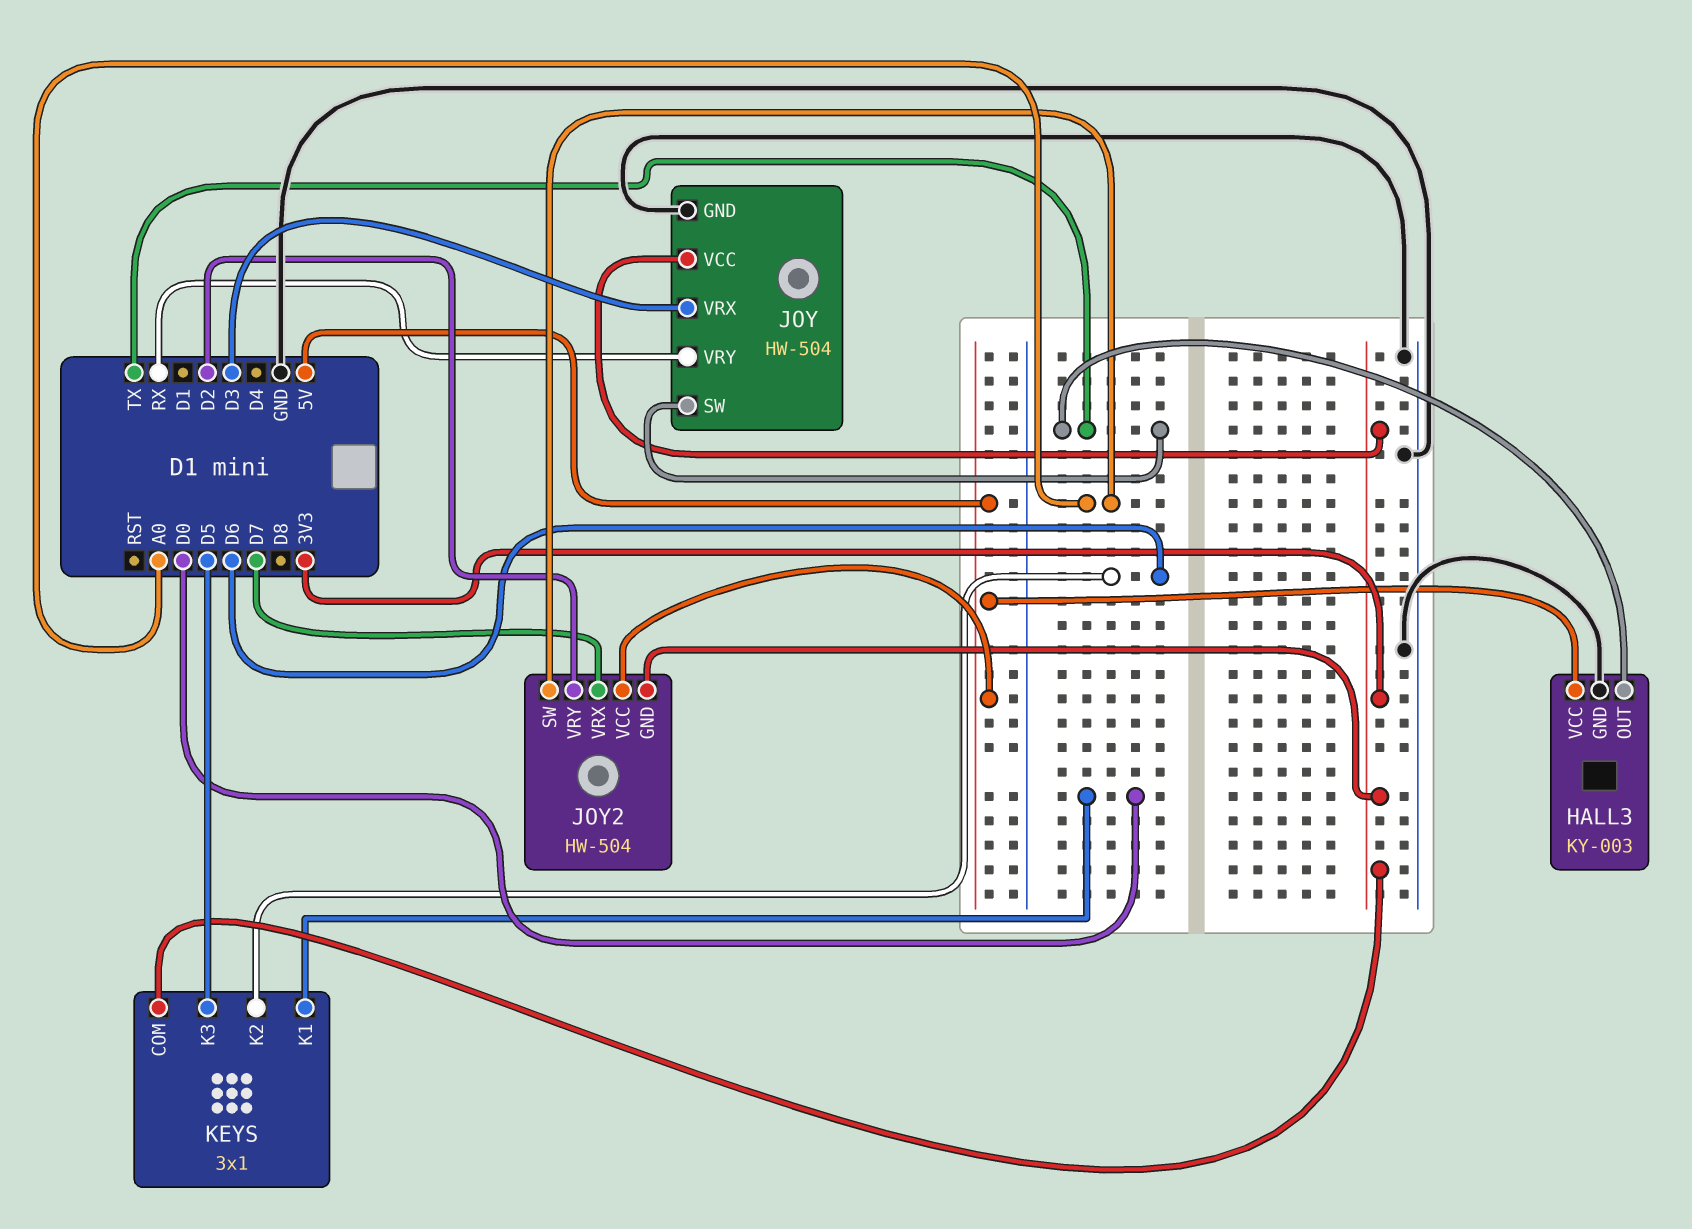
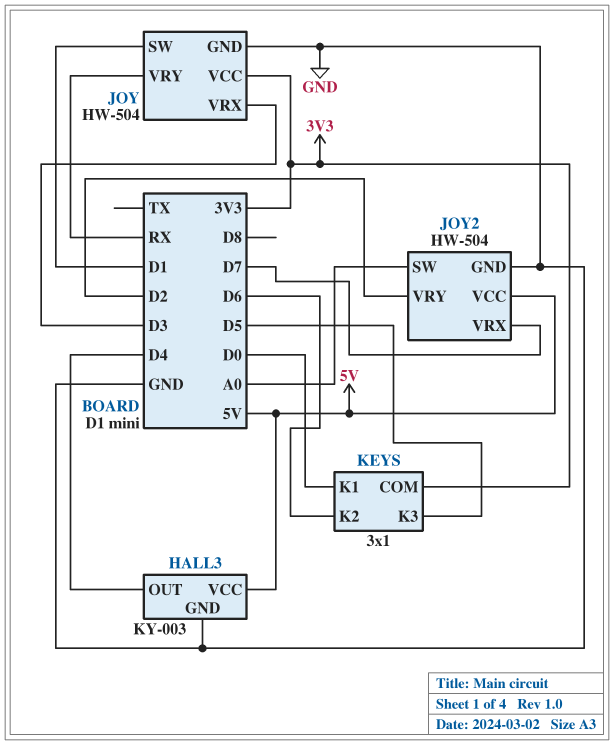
HALL3 pin OUT: TX -> D4
JOY pin SW: TX -> D1
JOY2 pin GND: 3V3 -> GND

